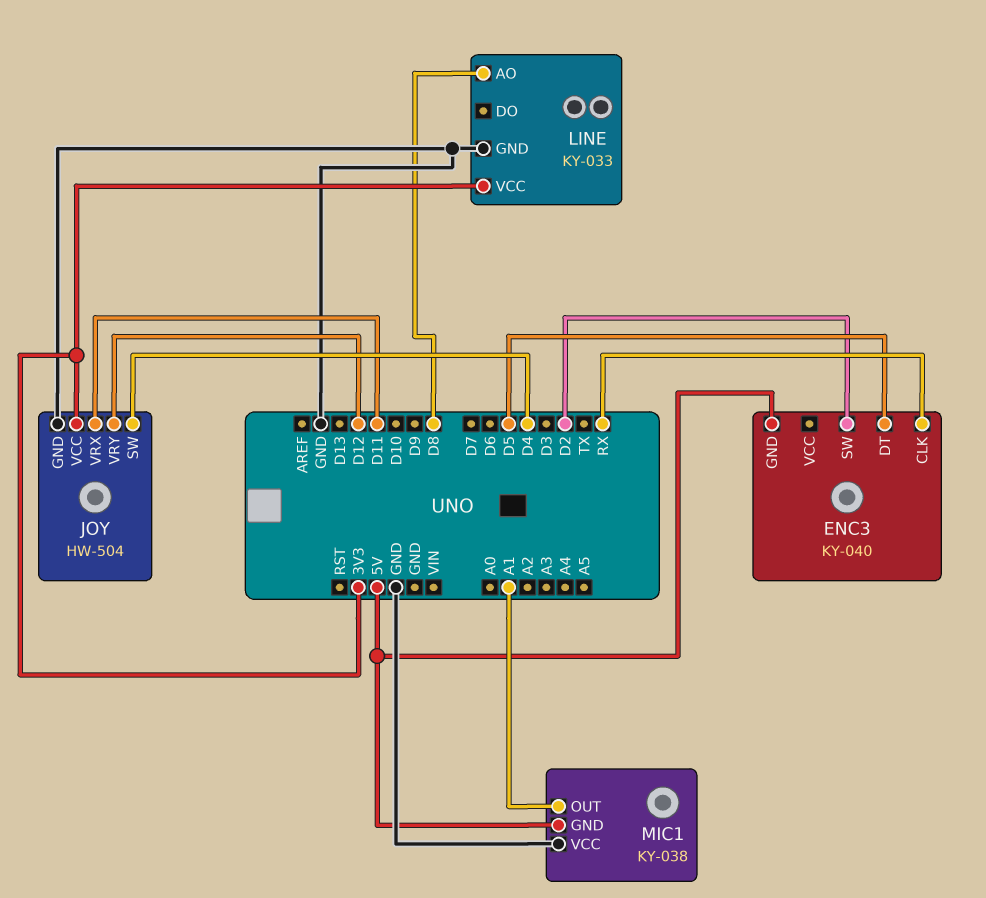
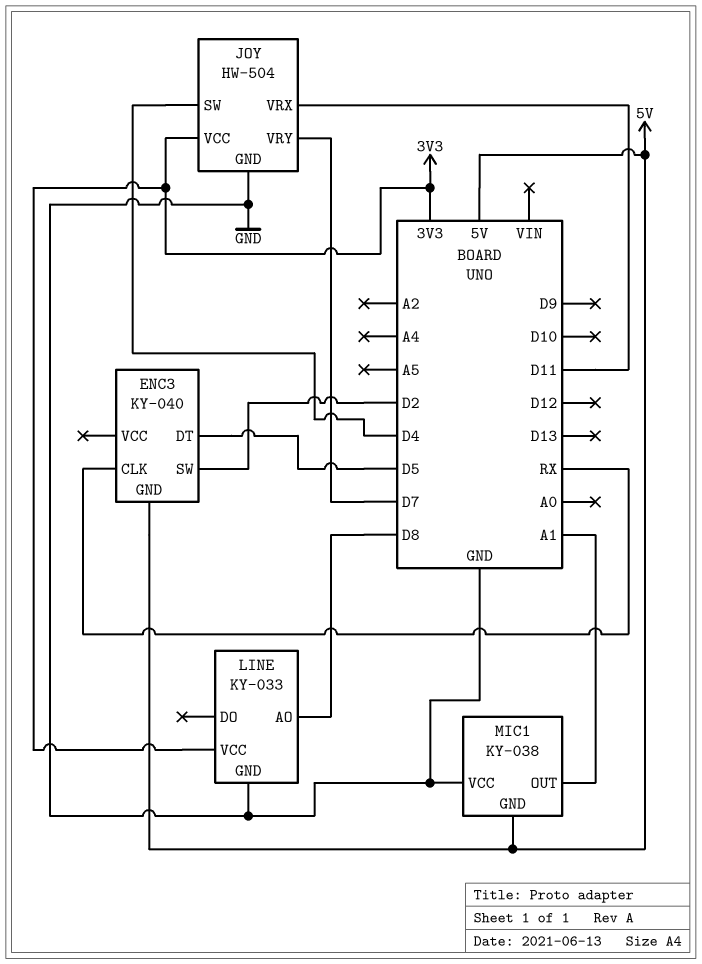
JOY pin VRY: D12 -> D7

